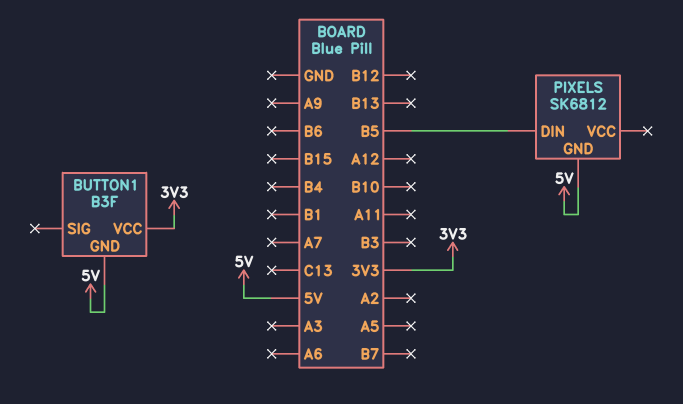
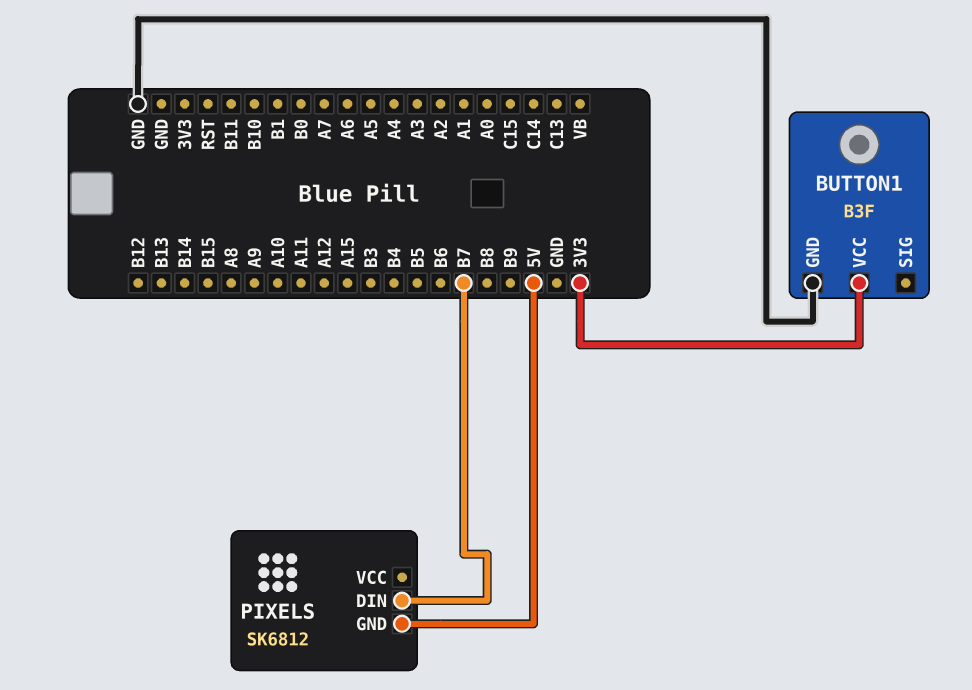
BUTTON1 pin GND: 5V -> GND
PIXELS pin DIN: B5 -> B7

